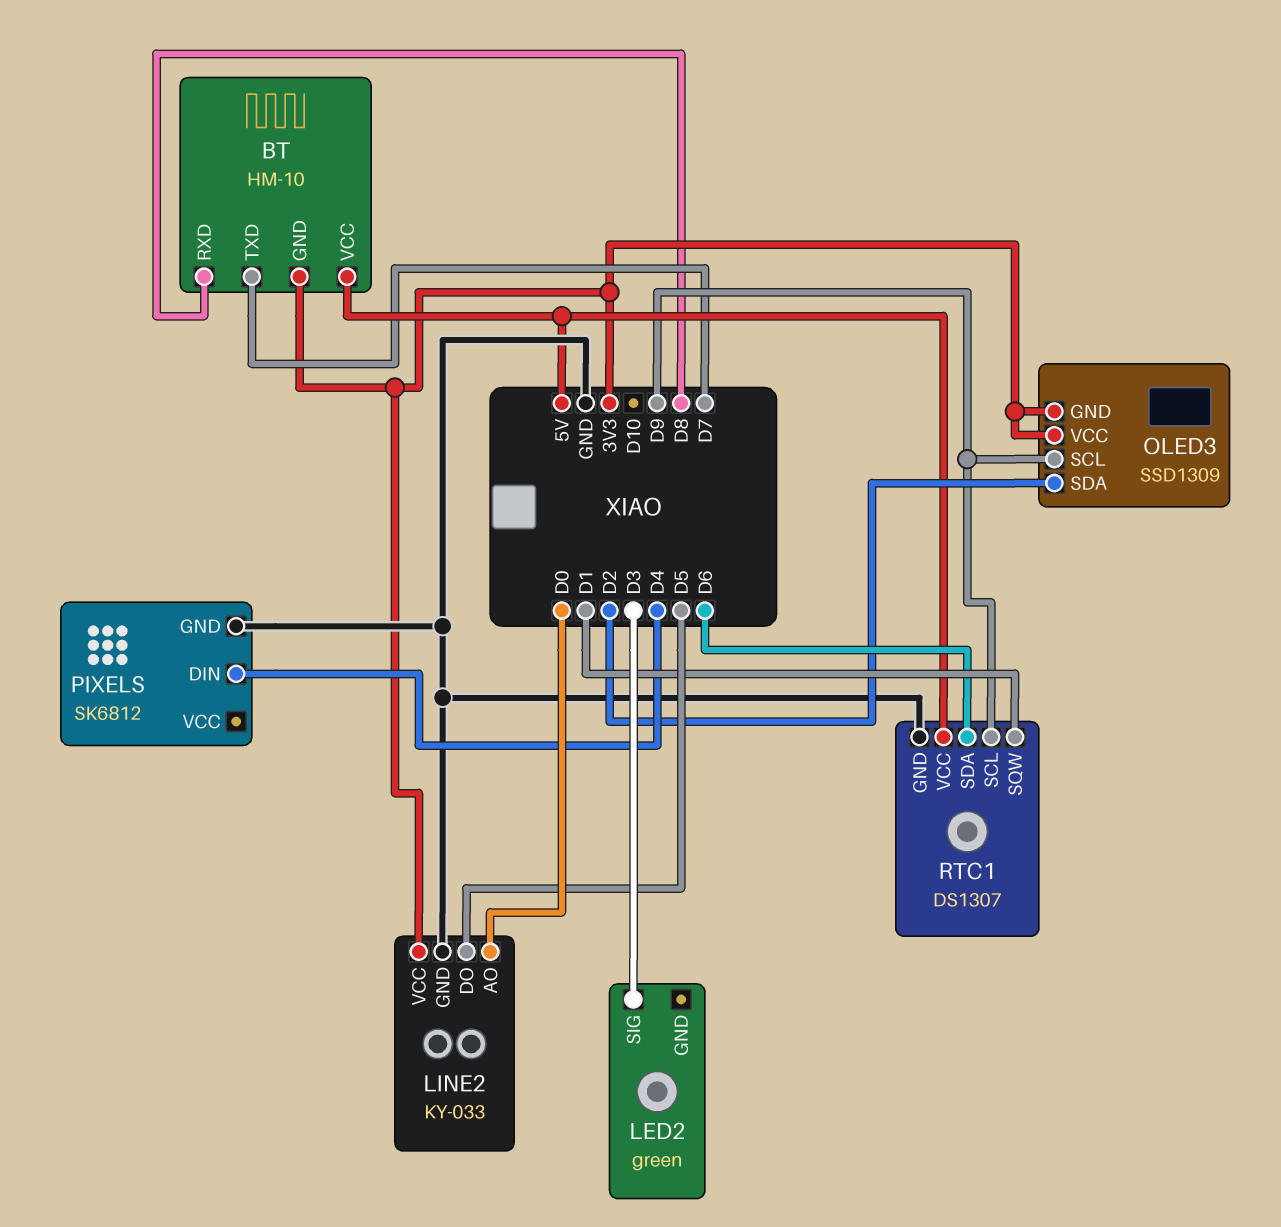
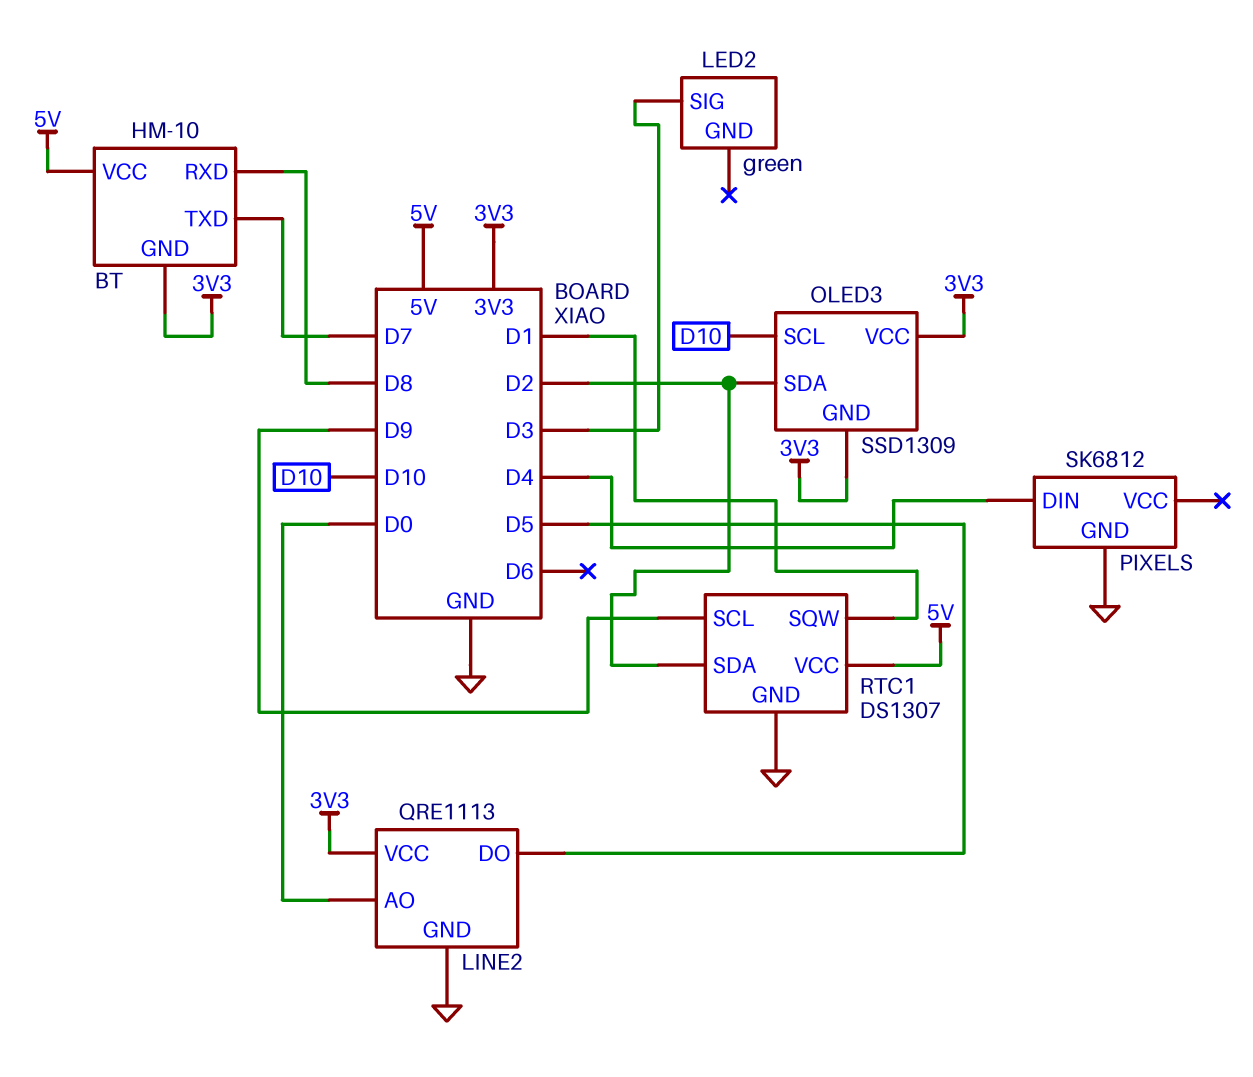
LINE2: KY-033 -> QRE1113
OLED3 pin SCL: D9 -> D10
RTC1 pin SDA: D6 -> D2

